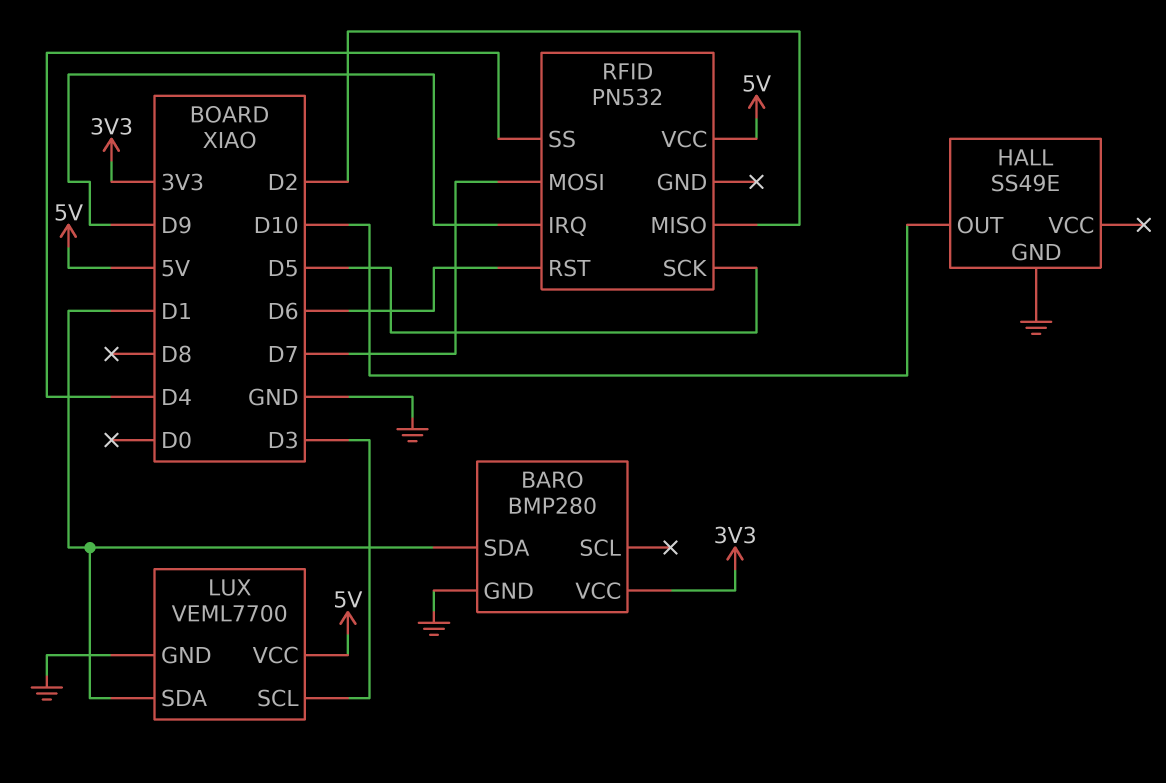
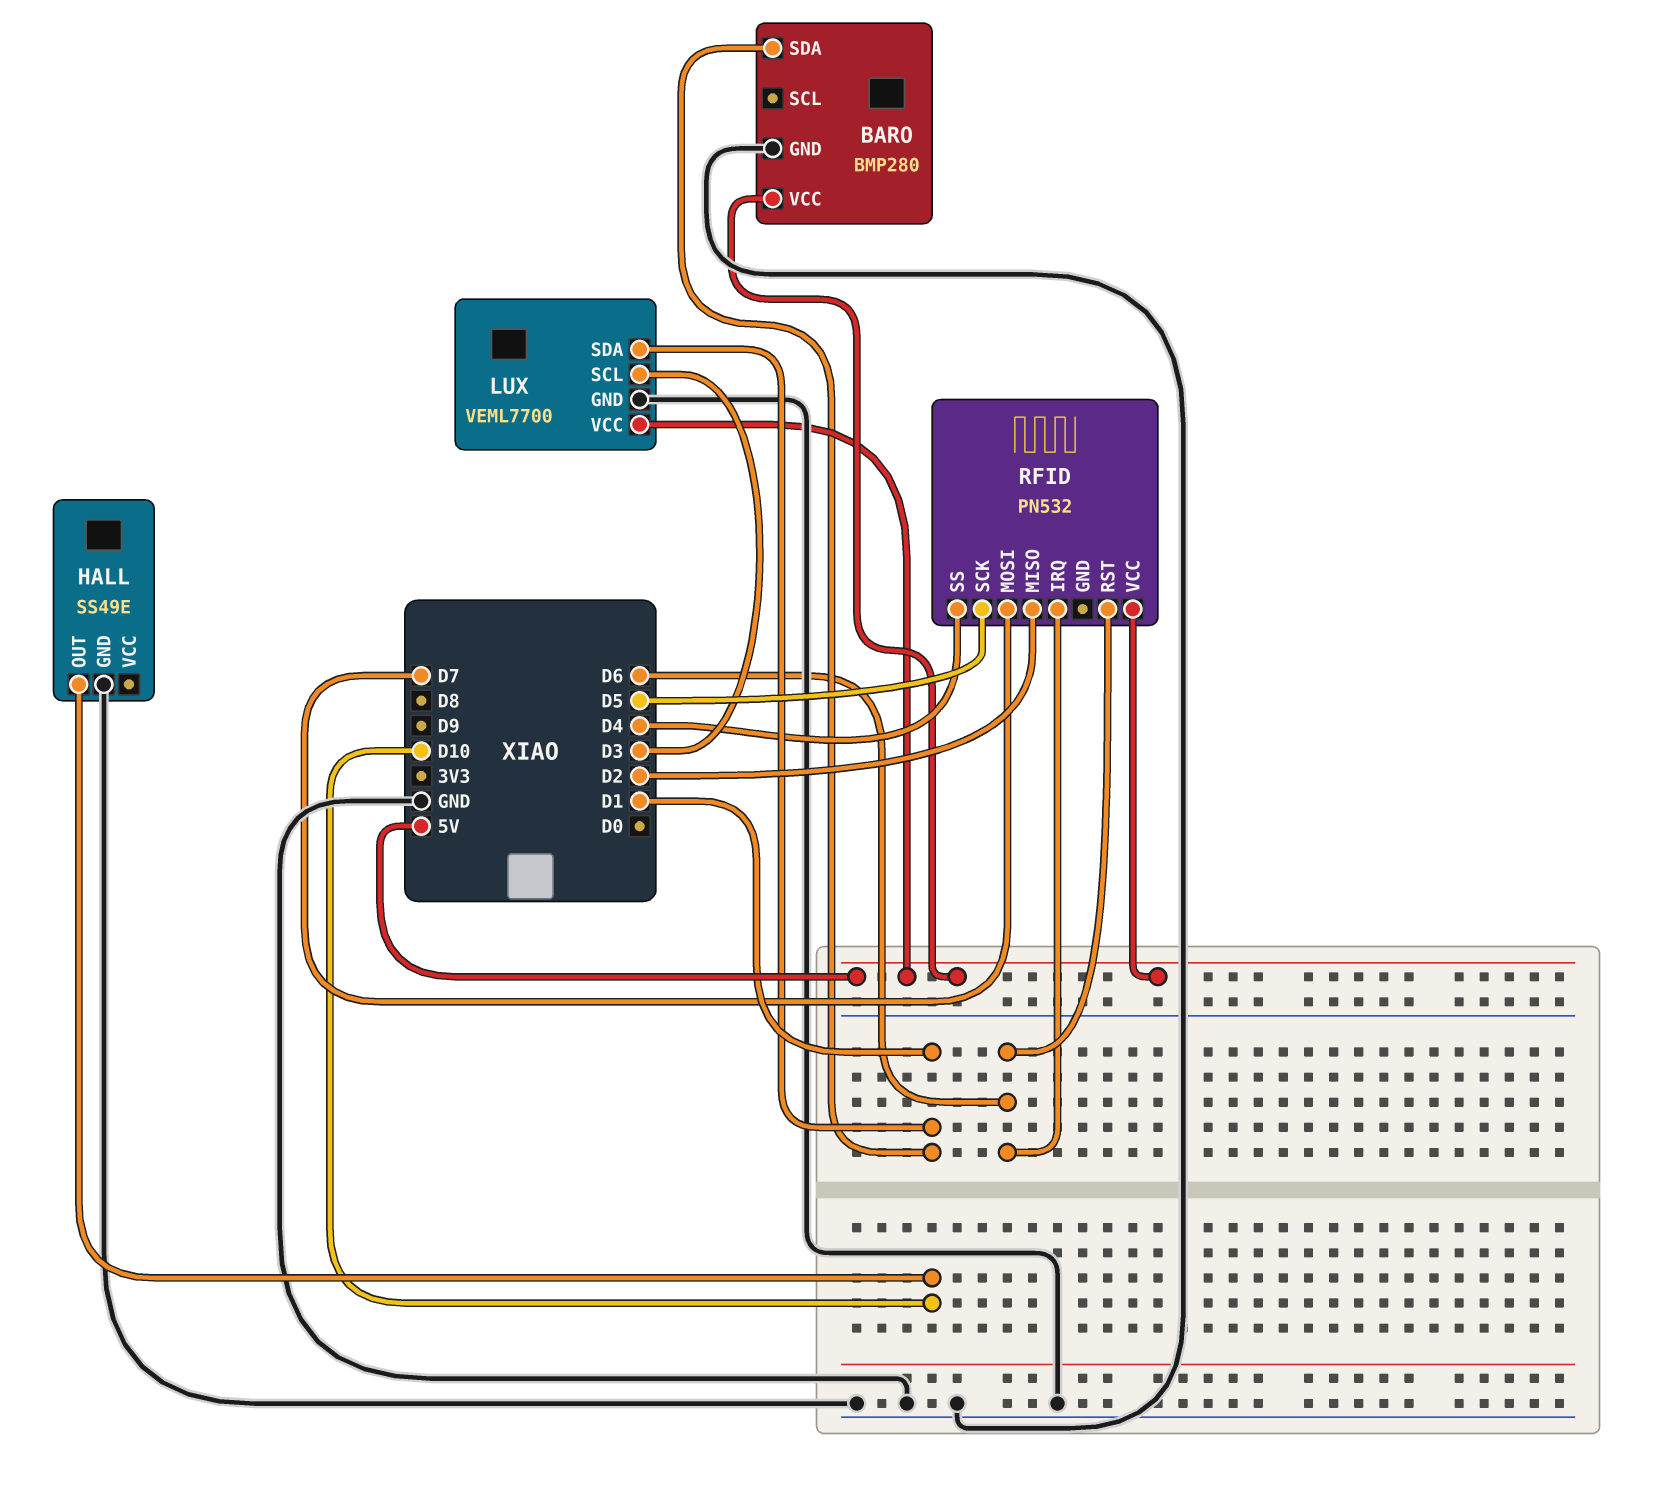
BARO pin VCC: 3V3 -> 5V
RFID pin IRQ: D9 -> D6

